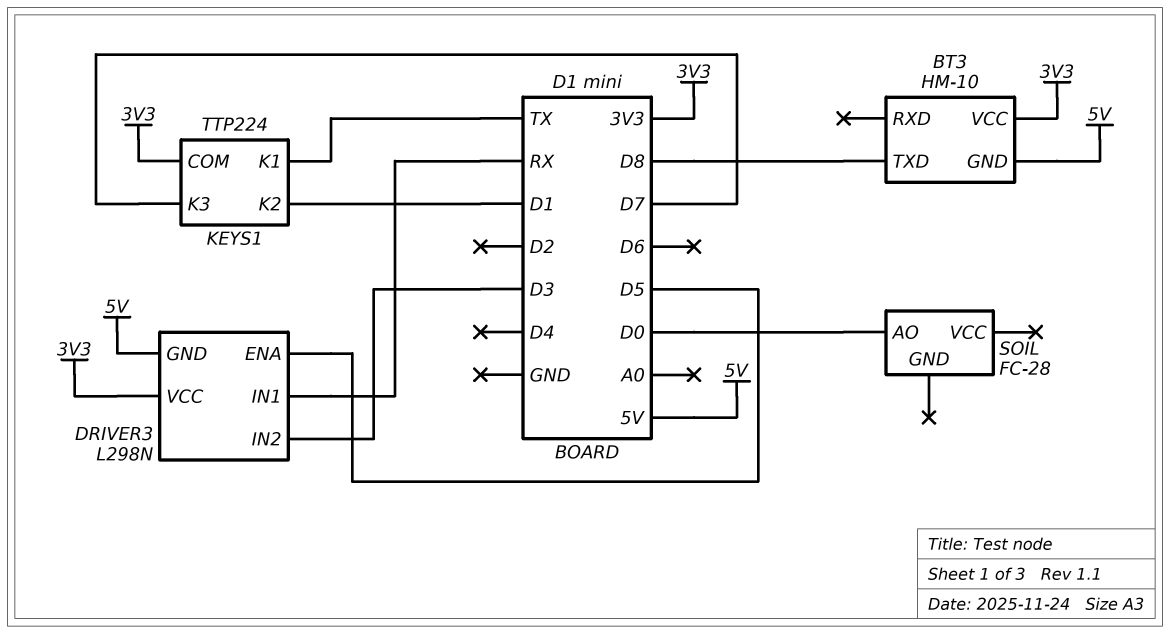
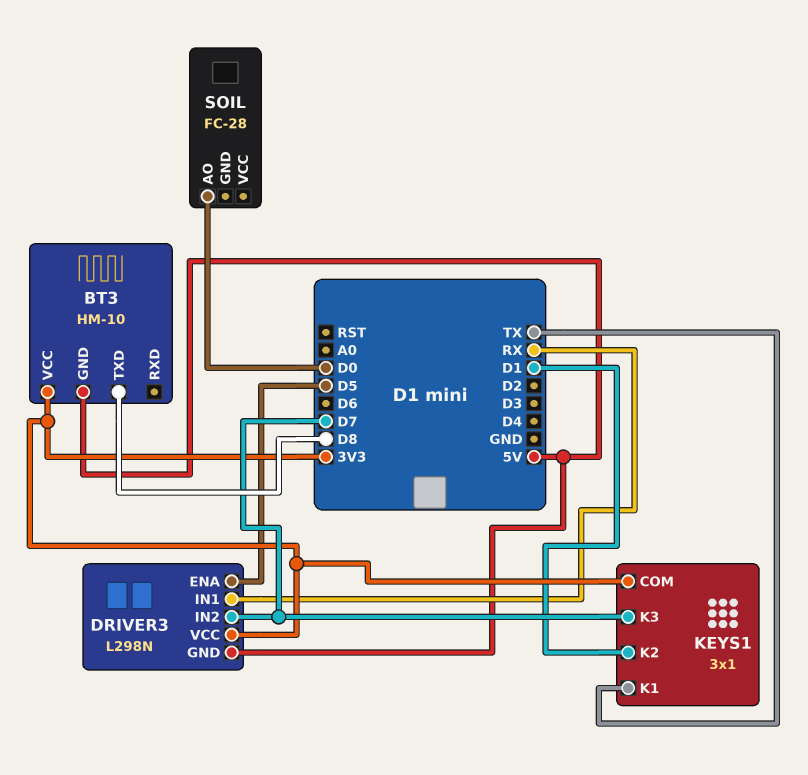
DRIVER3 pin IN2: D3 -> D7
KEYS1: TTP224 -> 3x1

